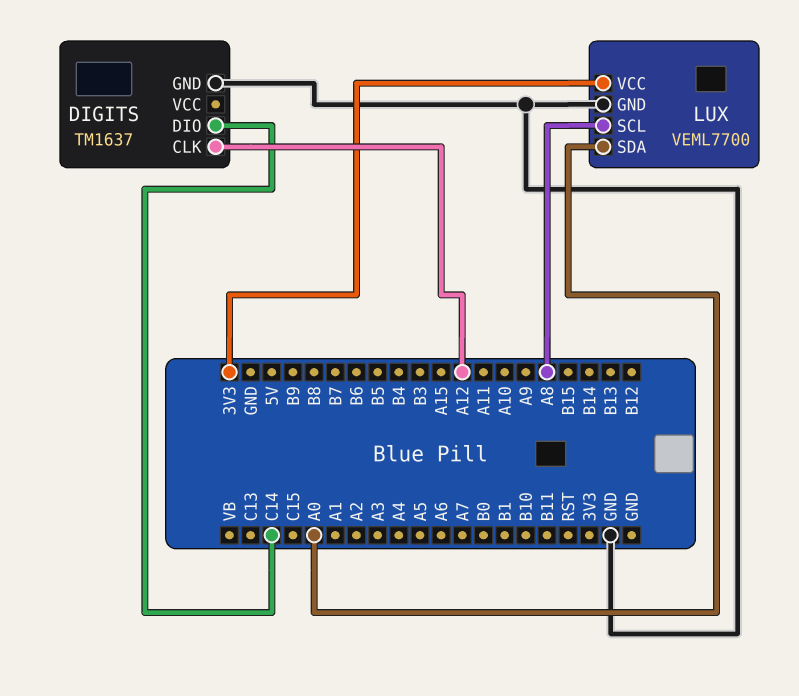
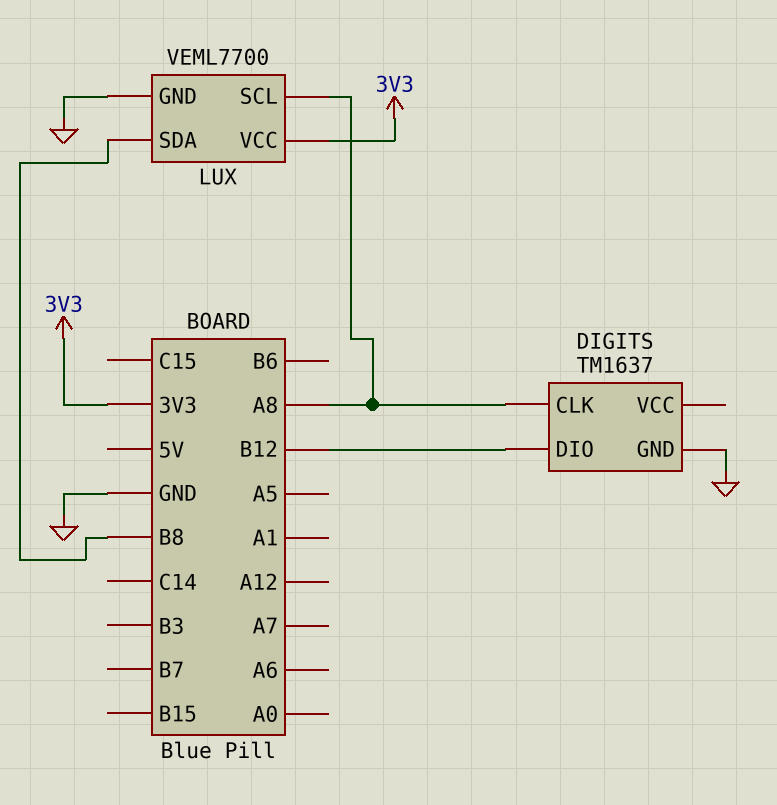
DIGITS pin CLK: A12 -> A8
DIGITS pin DIO: C14 -> B12
LUX pin SDA: A0 -> B8

